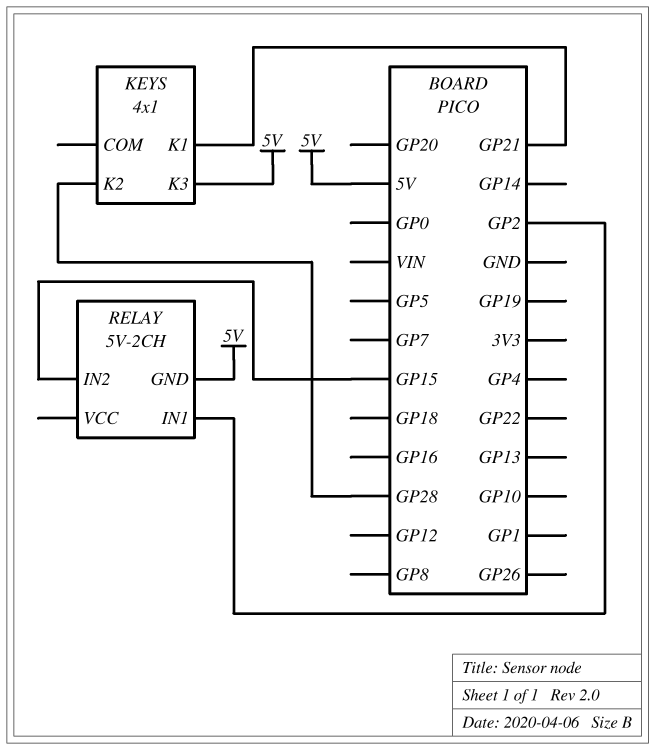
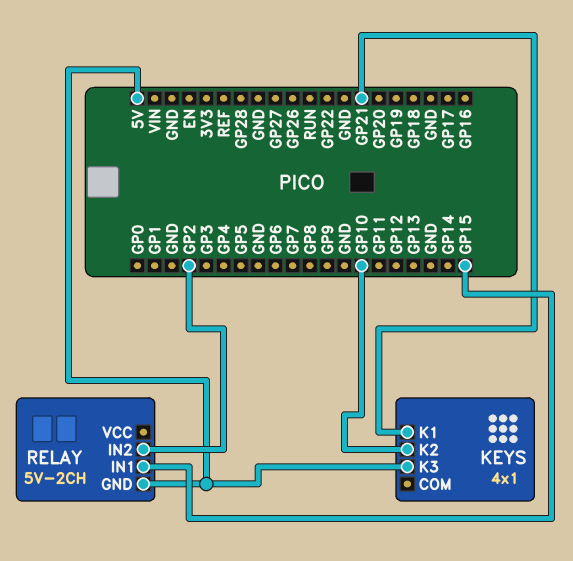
KEYS pin K2: GP28 -> GP10
RELAY pin IN1: GP2 -> GP15
RELAY pin IN2: GP15 -> GP2

